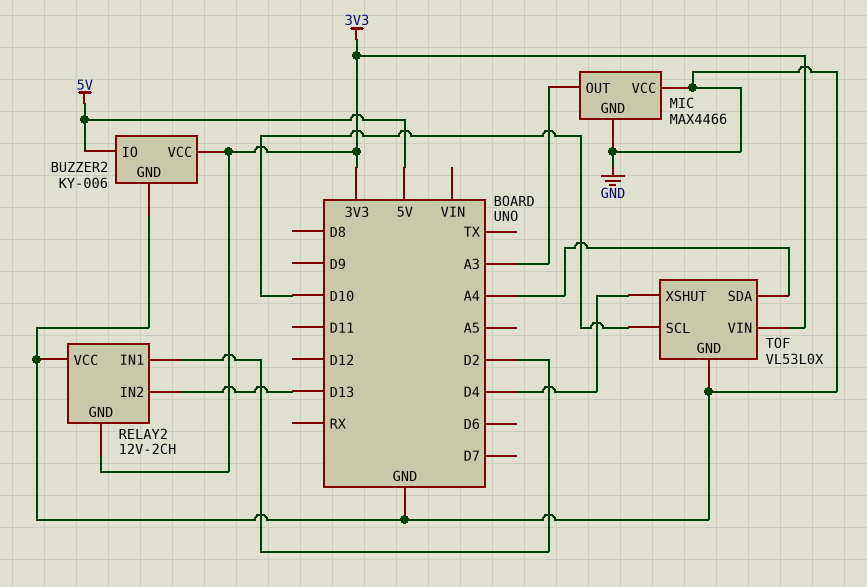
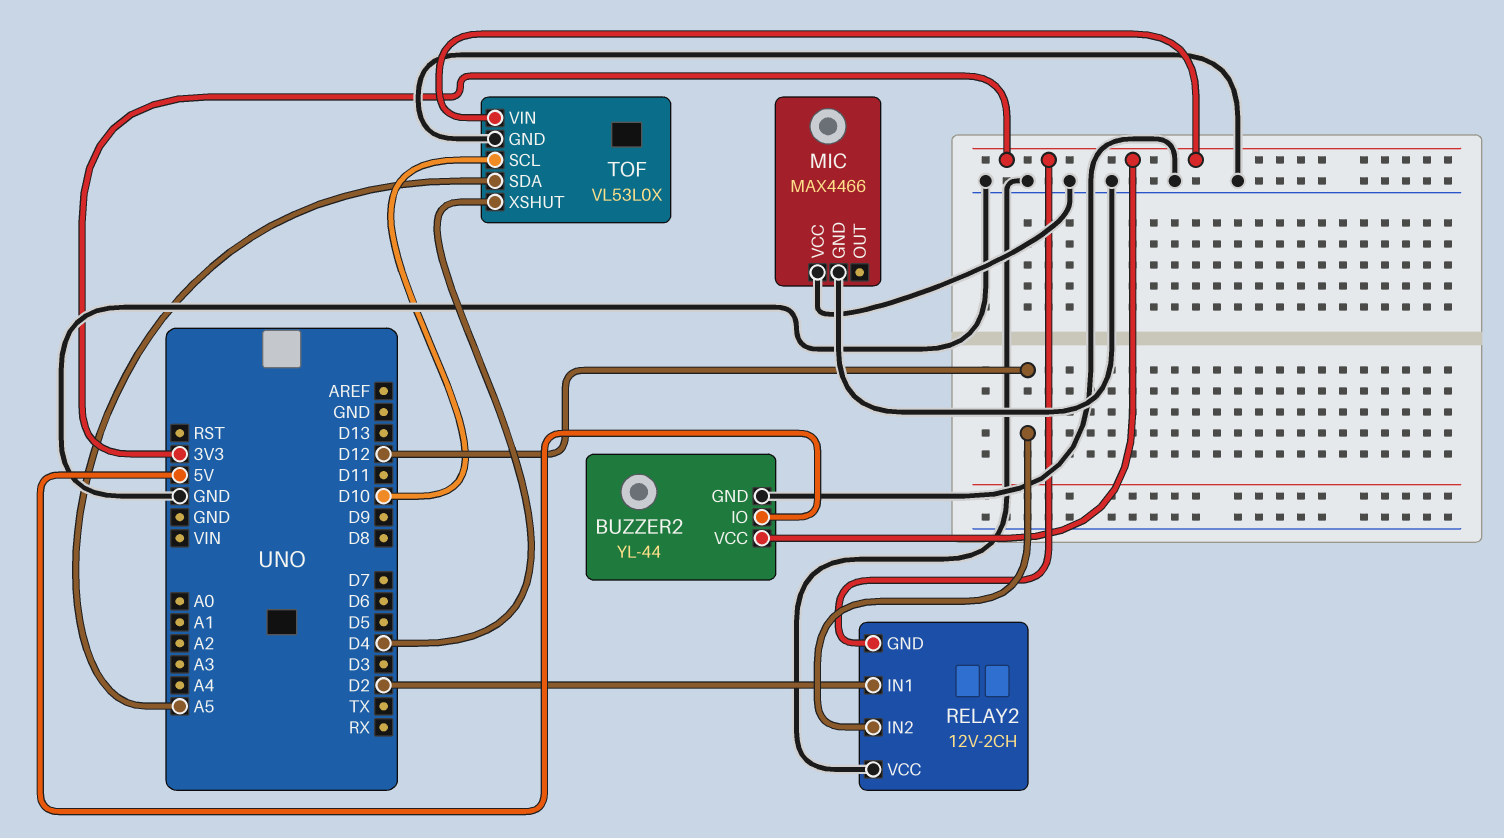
BUZZER2: KY-006 -> YL-44
MIC pin OUT: A3 -> none
RELAY2 pin IN2: D13 -> D12
TOF pin SDA: A4 -> A5

